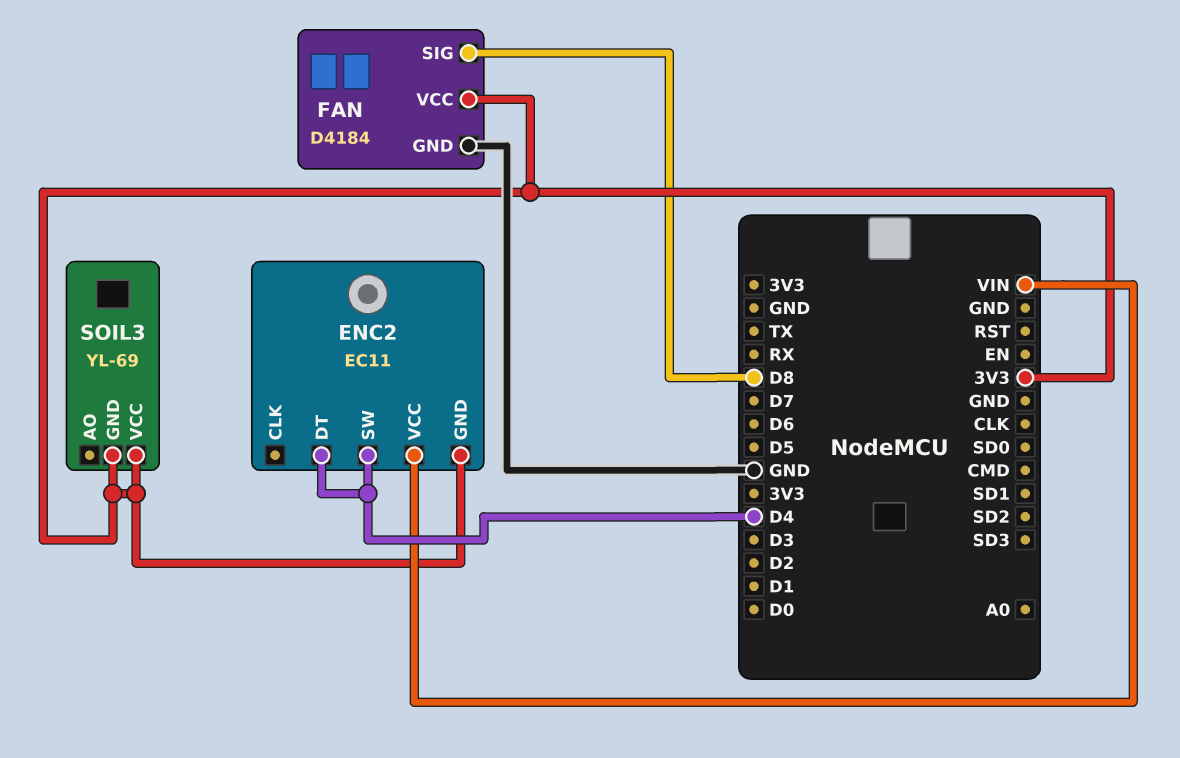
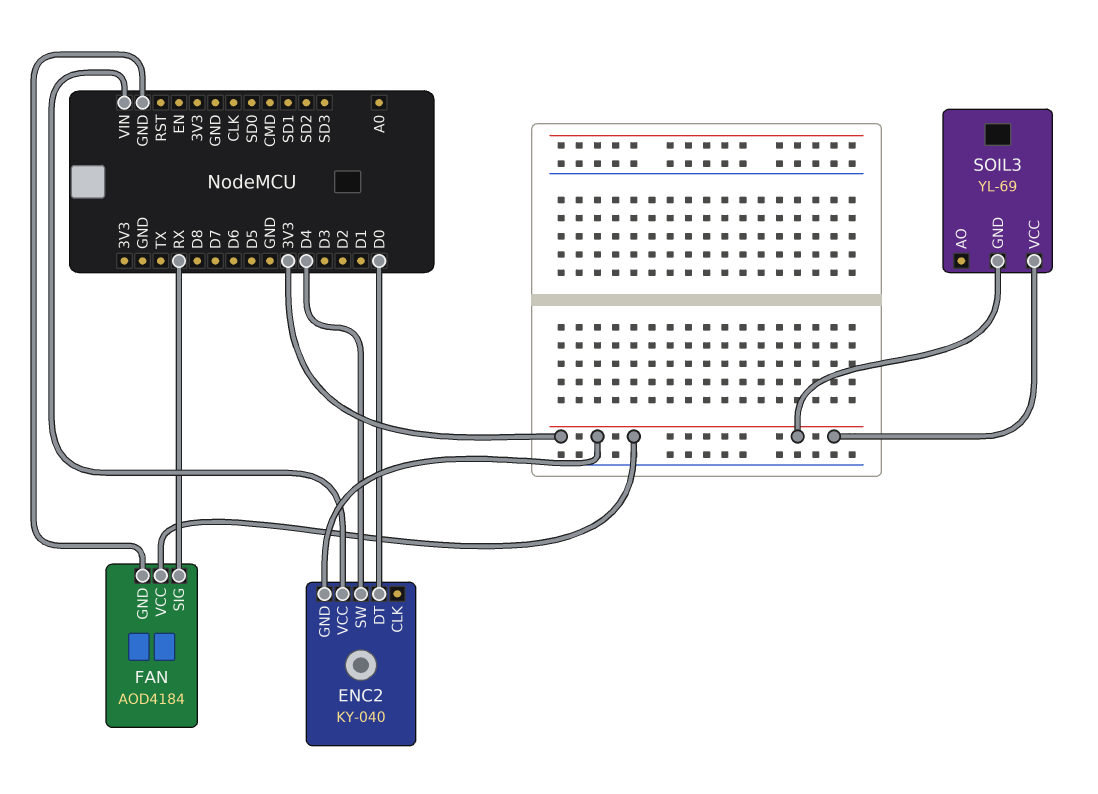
ENC2: EC11 -> KY-040
ENC2 pin DT: D4 -> D0
FAN: D4184 -> AOD4184
FAN pin SIG: D8 -> RX

